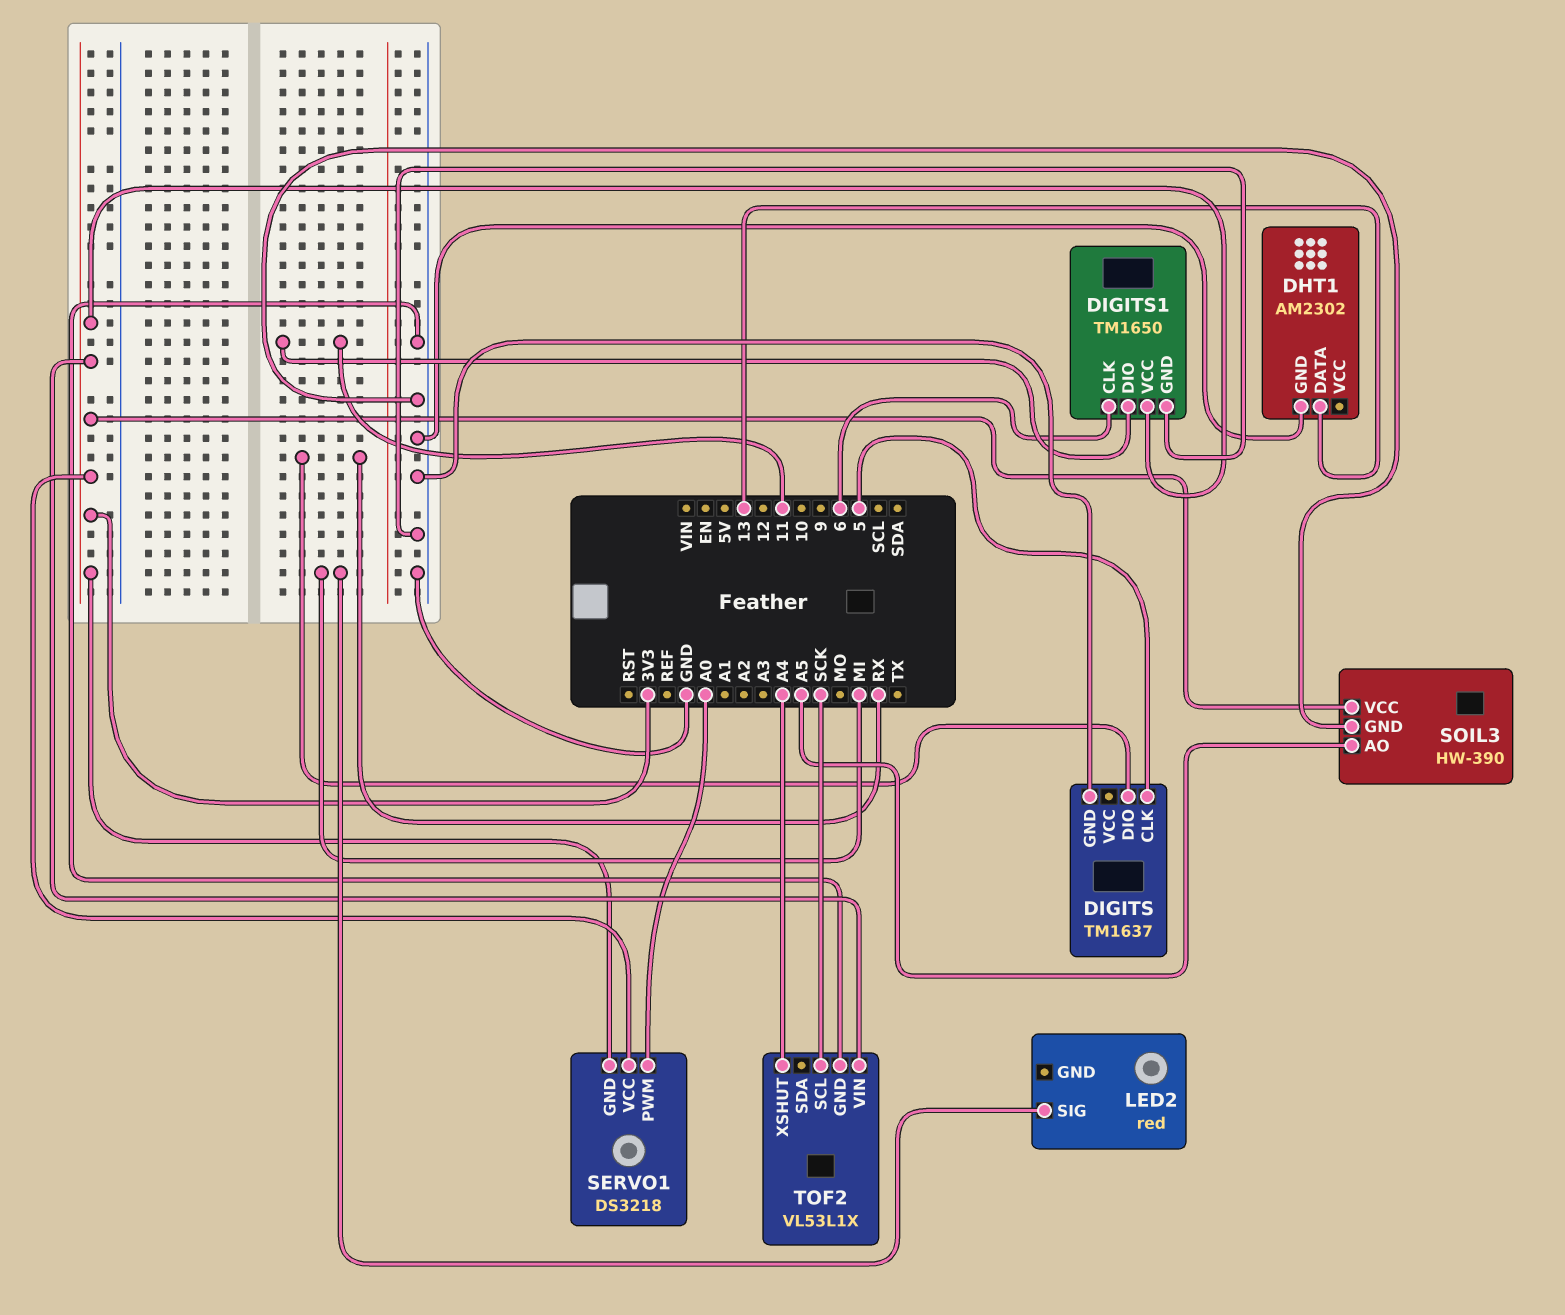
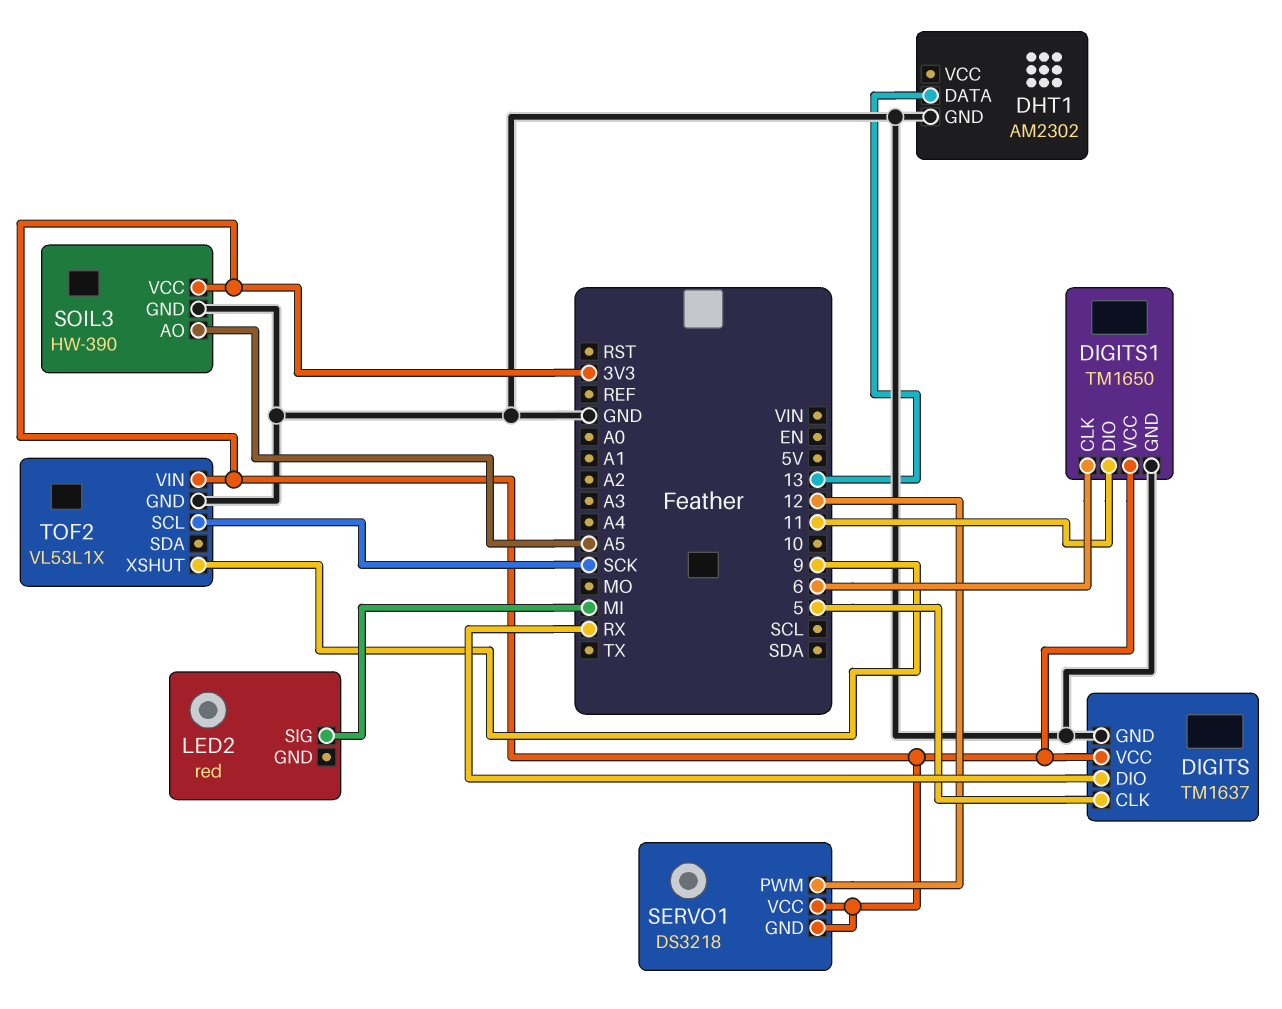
DIGITS pin VCC: none -> 3V3
SERVO1 pin PWM: A0 -> 12
TOF2 pin XSHUT: A4 -> 9

